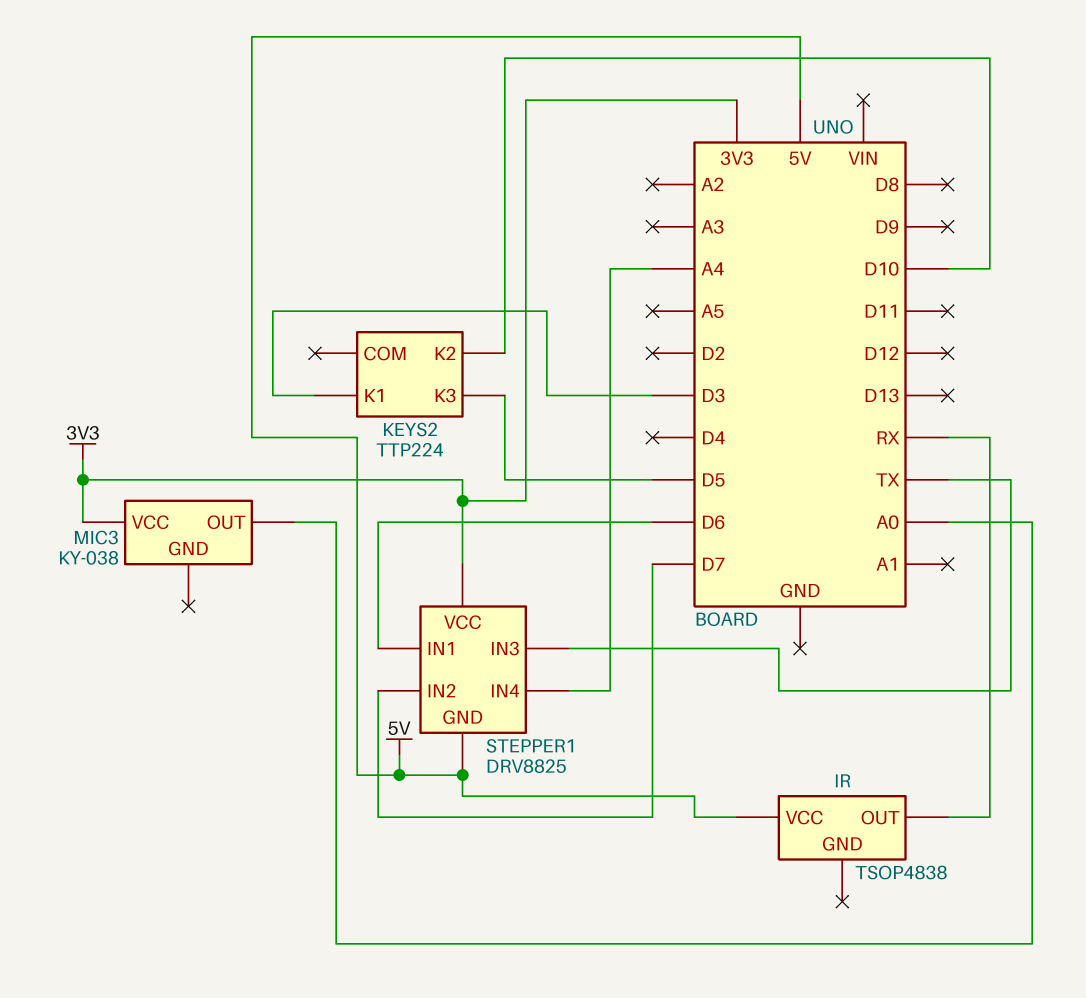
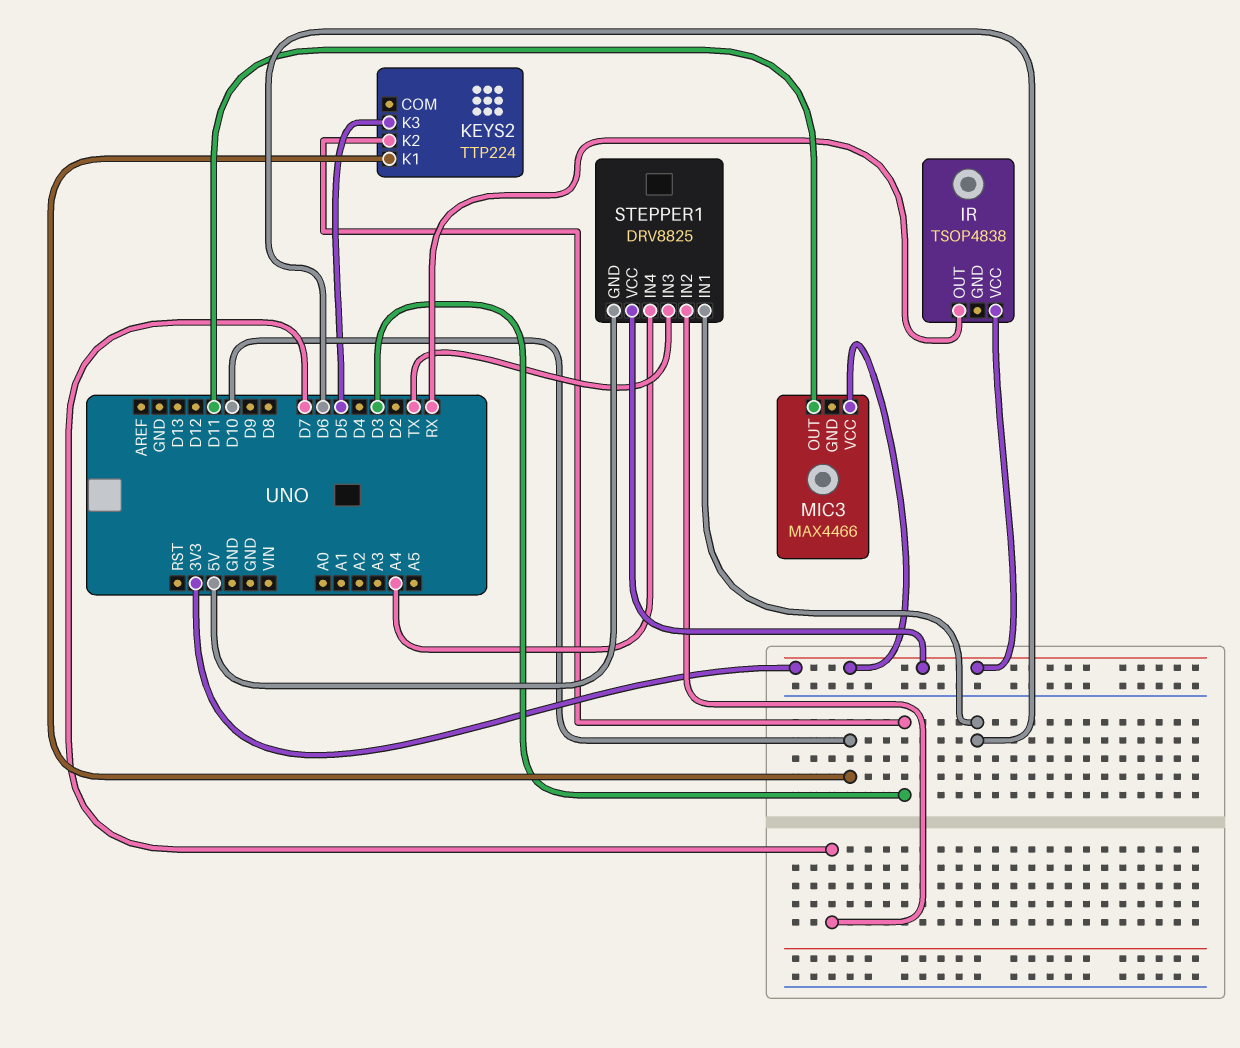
IR pin VCC: 5V -> 3V3
KEYS2 pin K1: D3 -> D10
KEYS2 pin K2: D10 -> D3
MIC3: KY-038 -> MAX4466
MIC3 pin OUT: A0 -> D11

